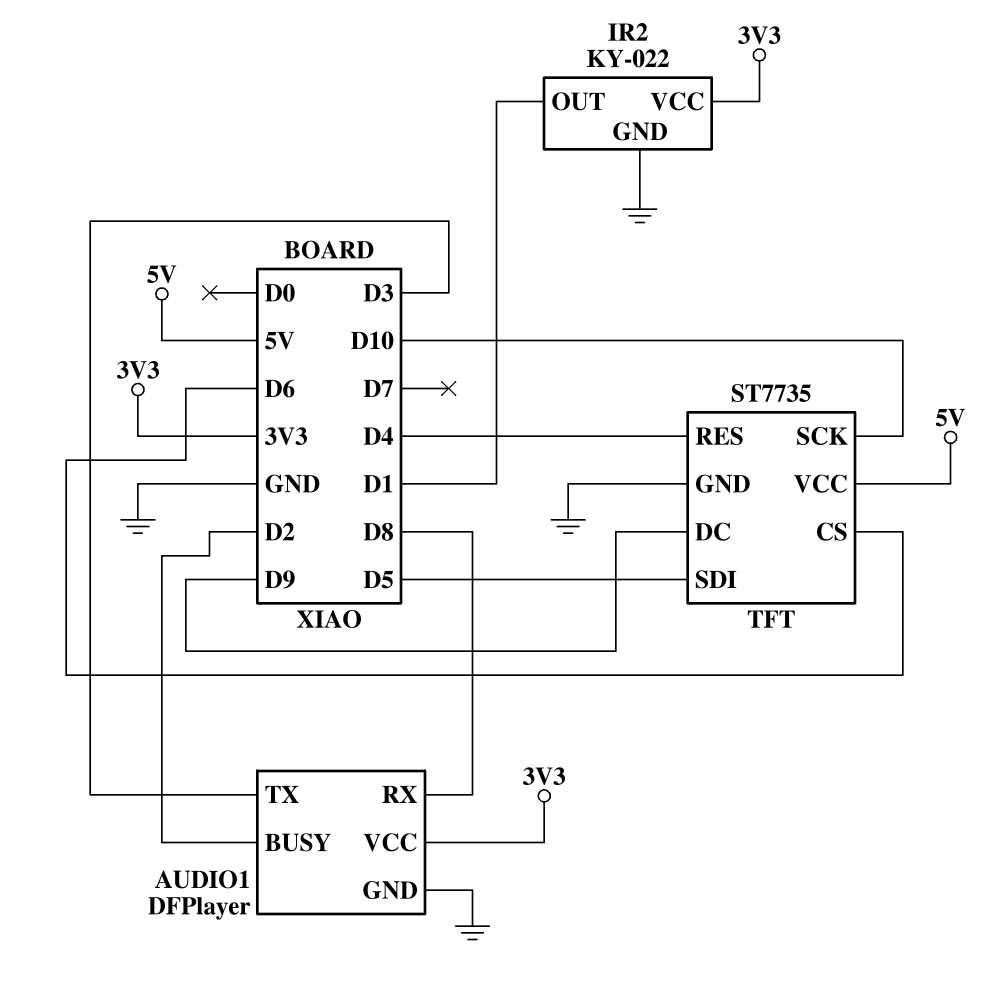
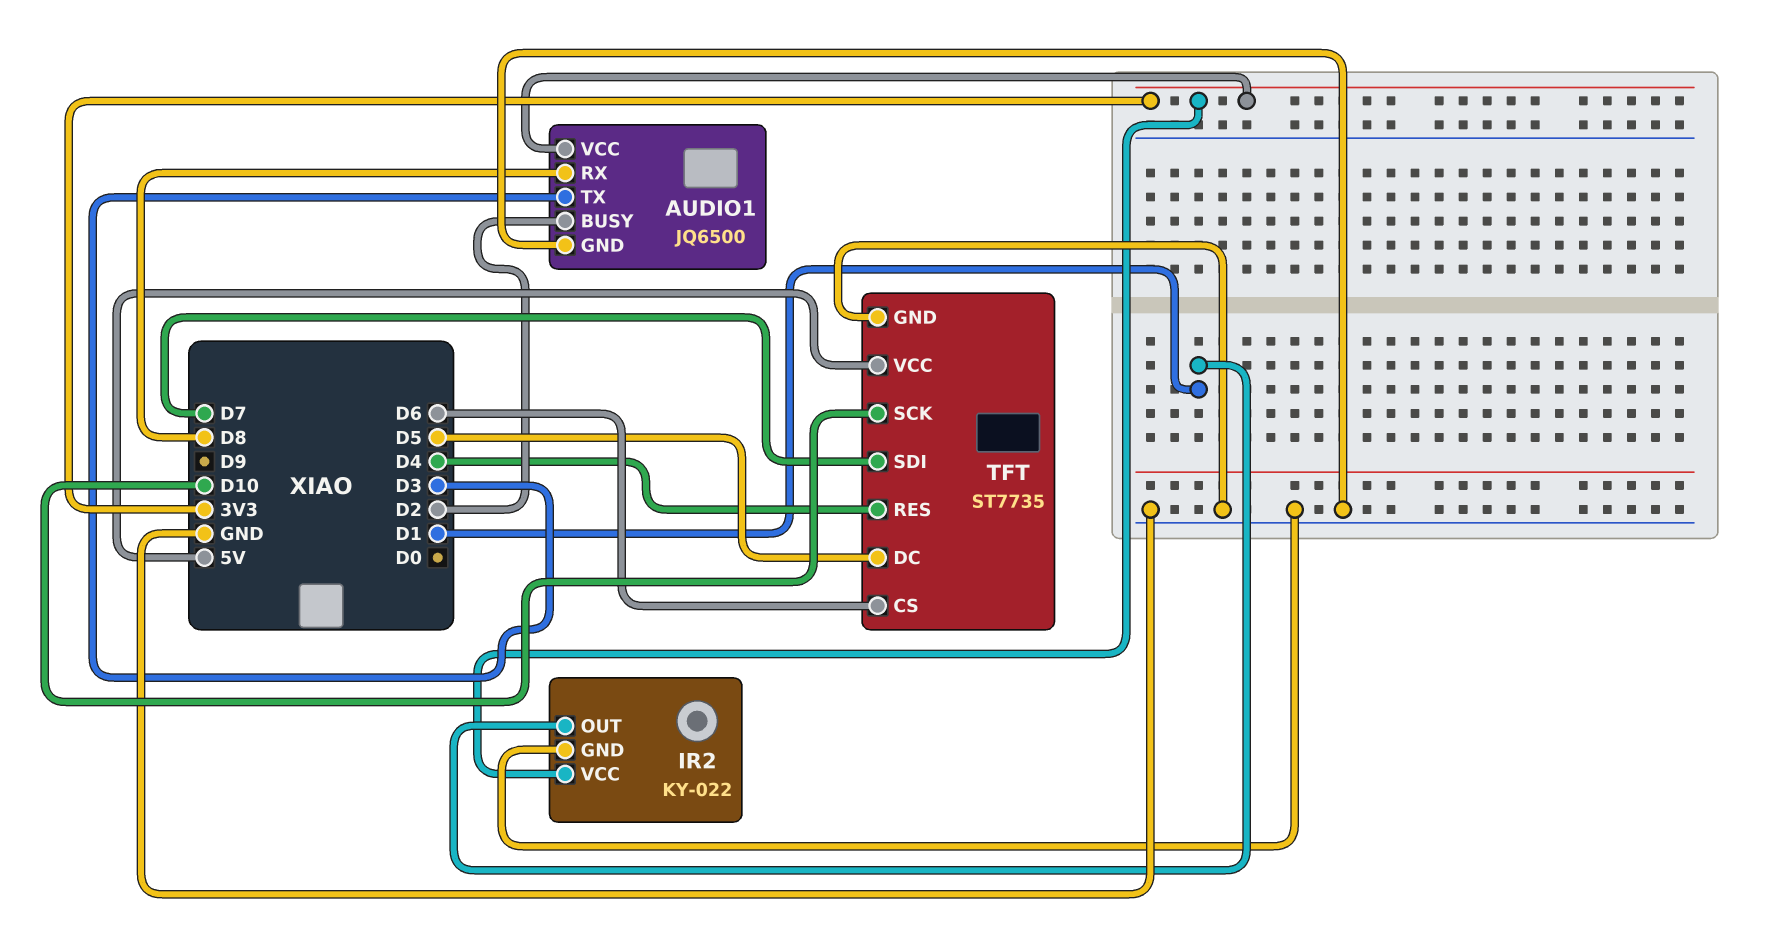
AUDIO1: DFPlayer -> JQ6500
TFT pin DC: D9 -> D5
TFT pin SDI: D5 -> D7

